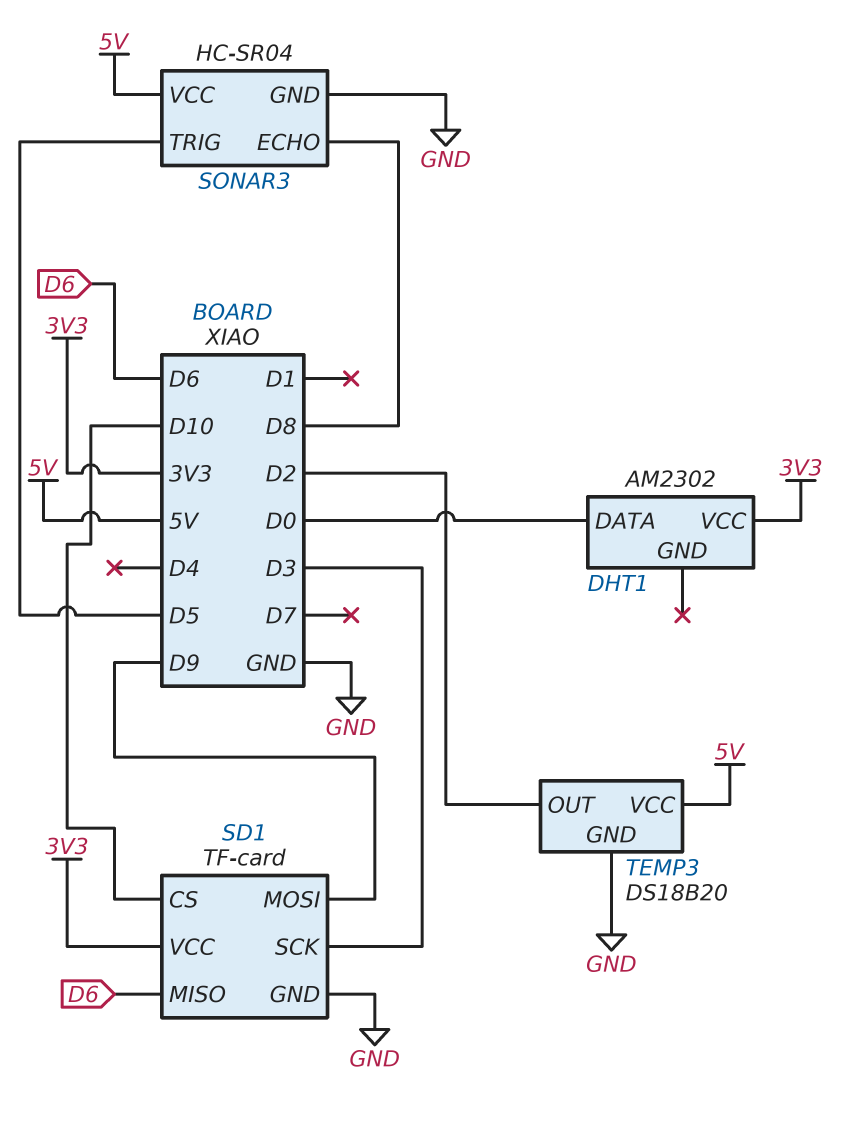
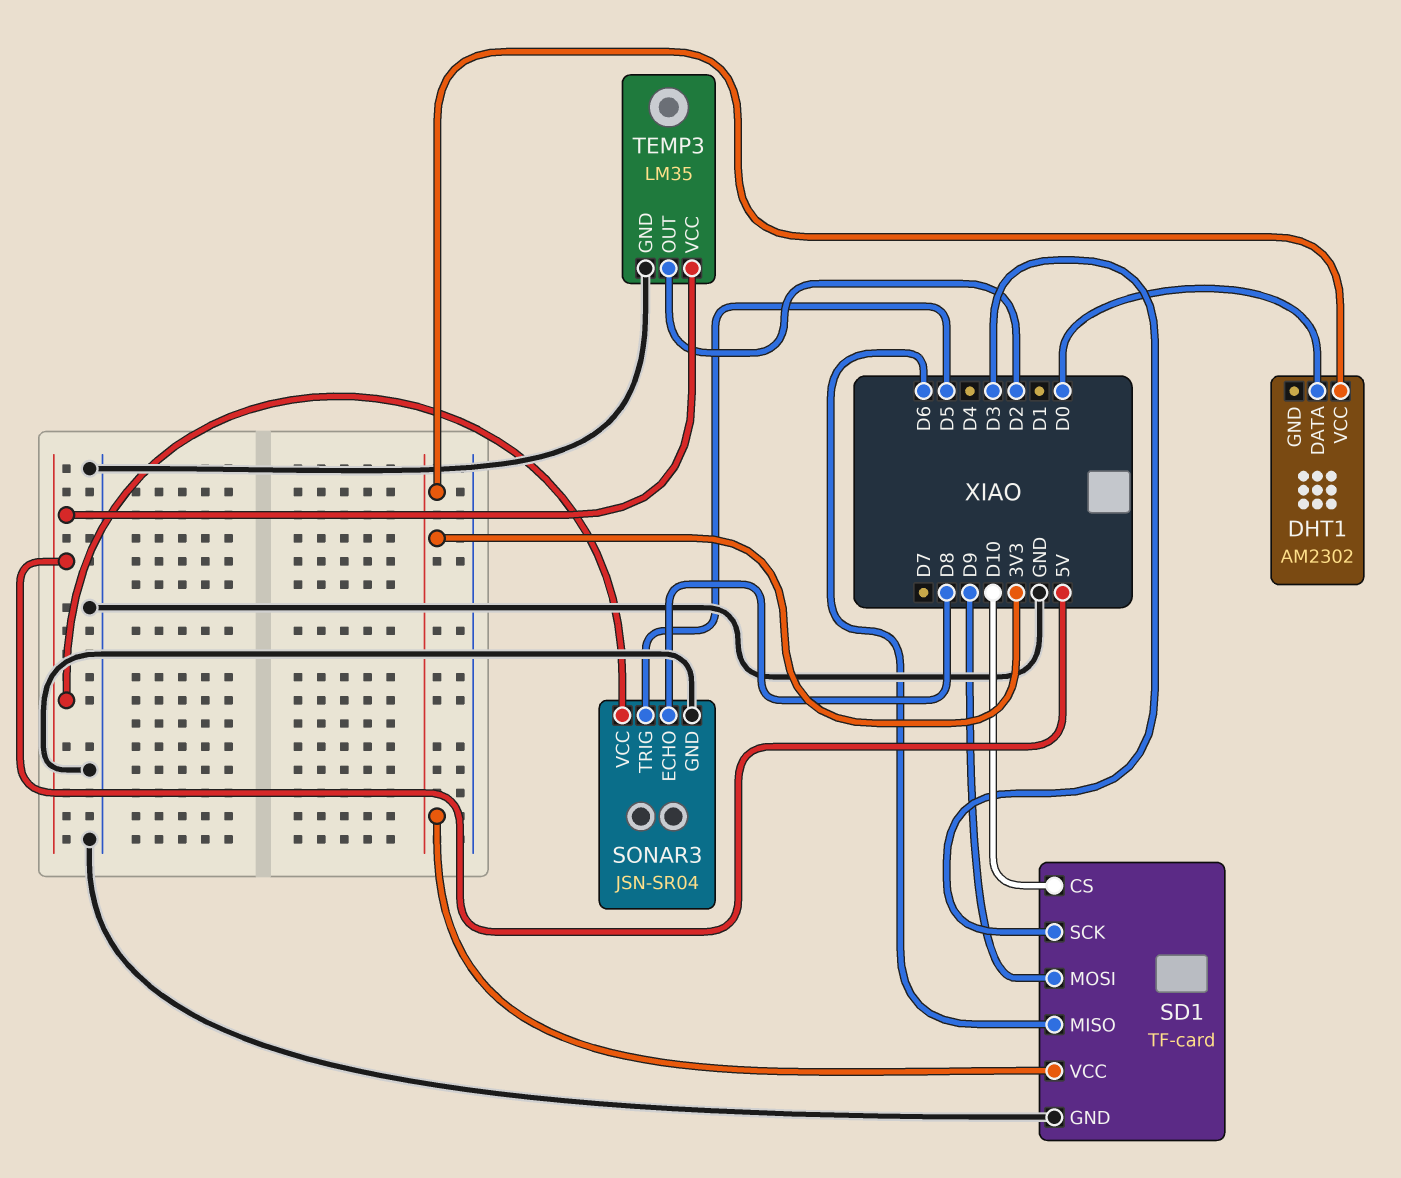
SONAR3: HC-SR04 -> JSN-SR04
TEMP3: DS18B20 -> LM35

